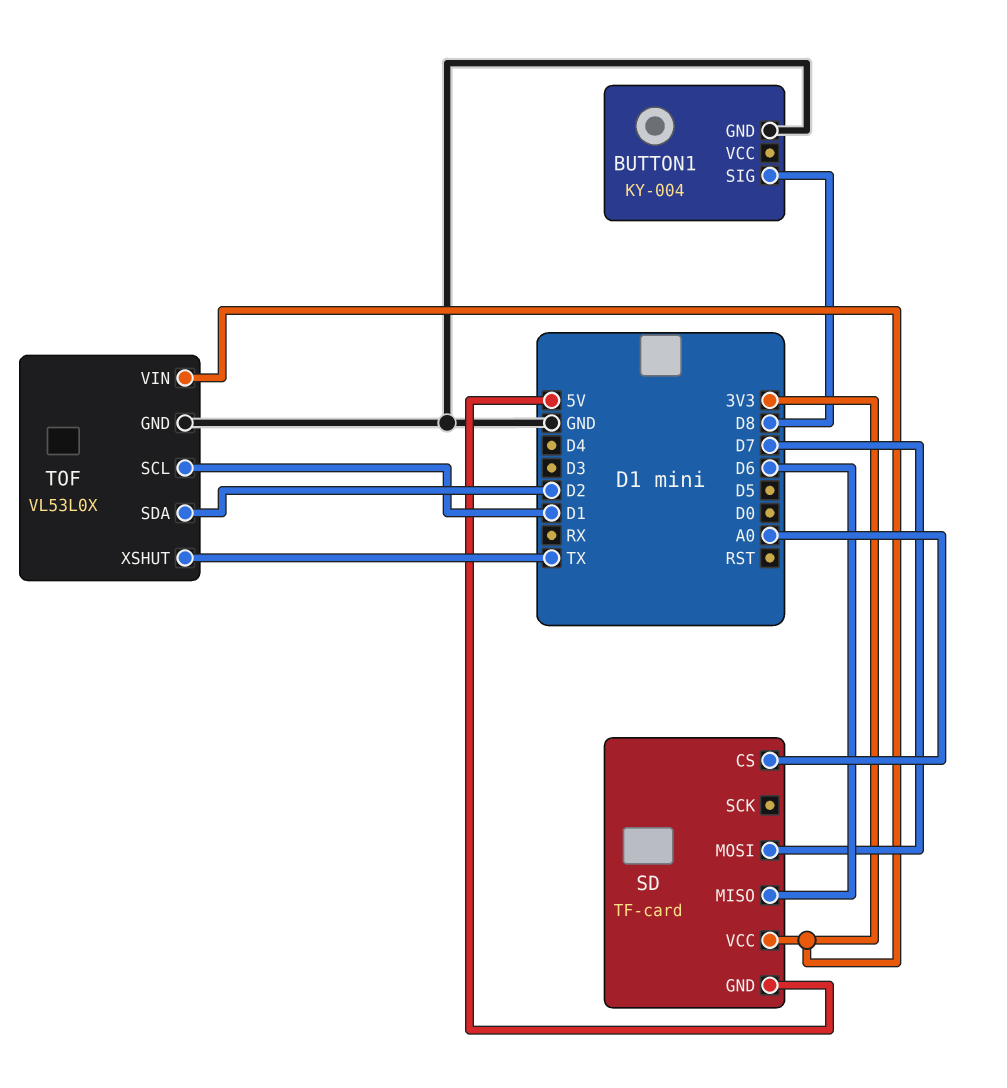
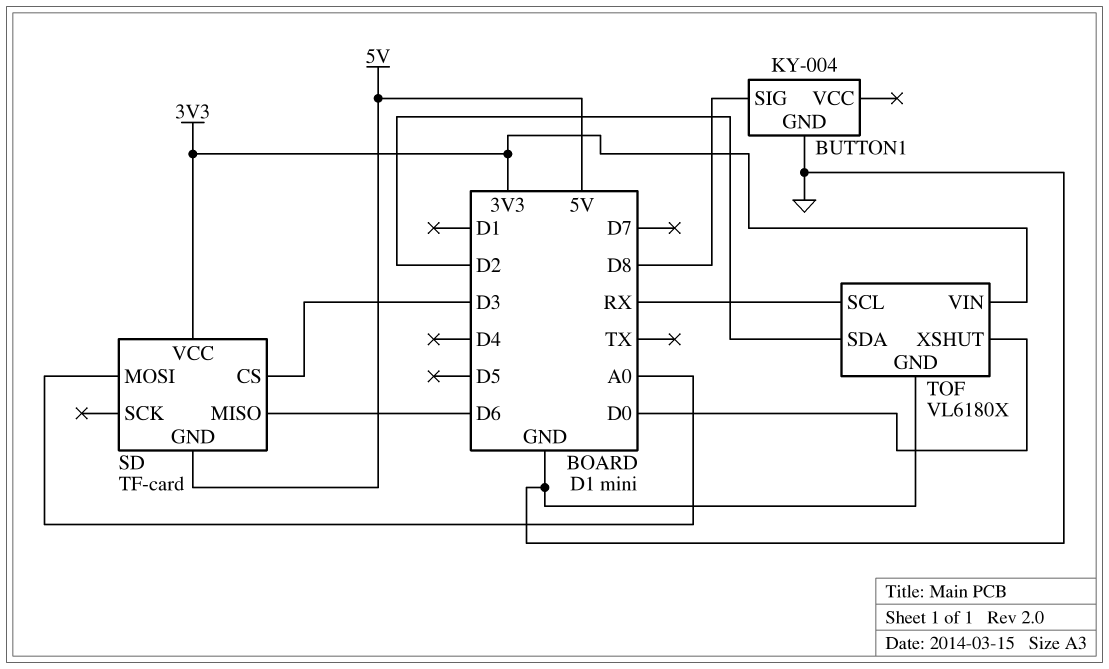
SD pin CS: A0 -> D3
SD pin MOSI: D7 -> A0
TOF: VL53L0X -> VL6180X
TOF pin SCL: D1 -> RX
TOF pin XSHUT: TX -> D0

